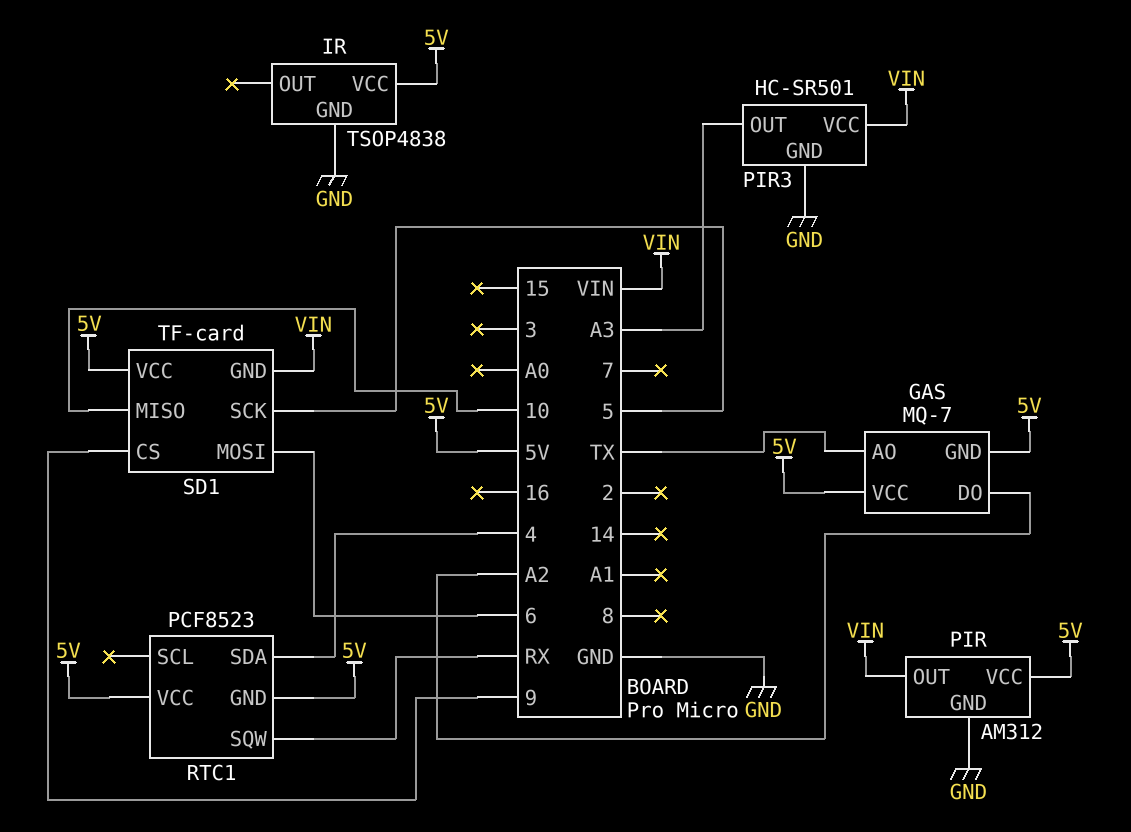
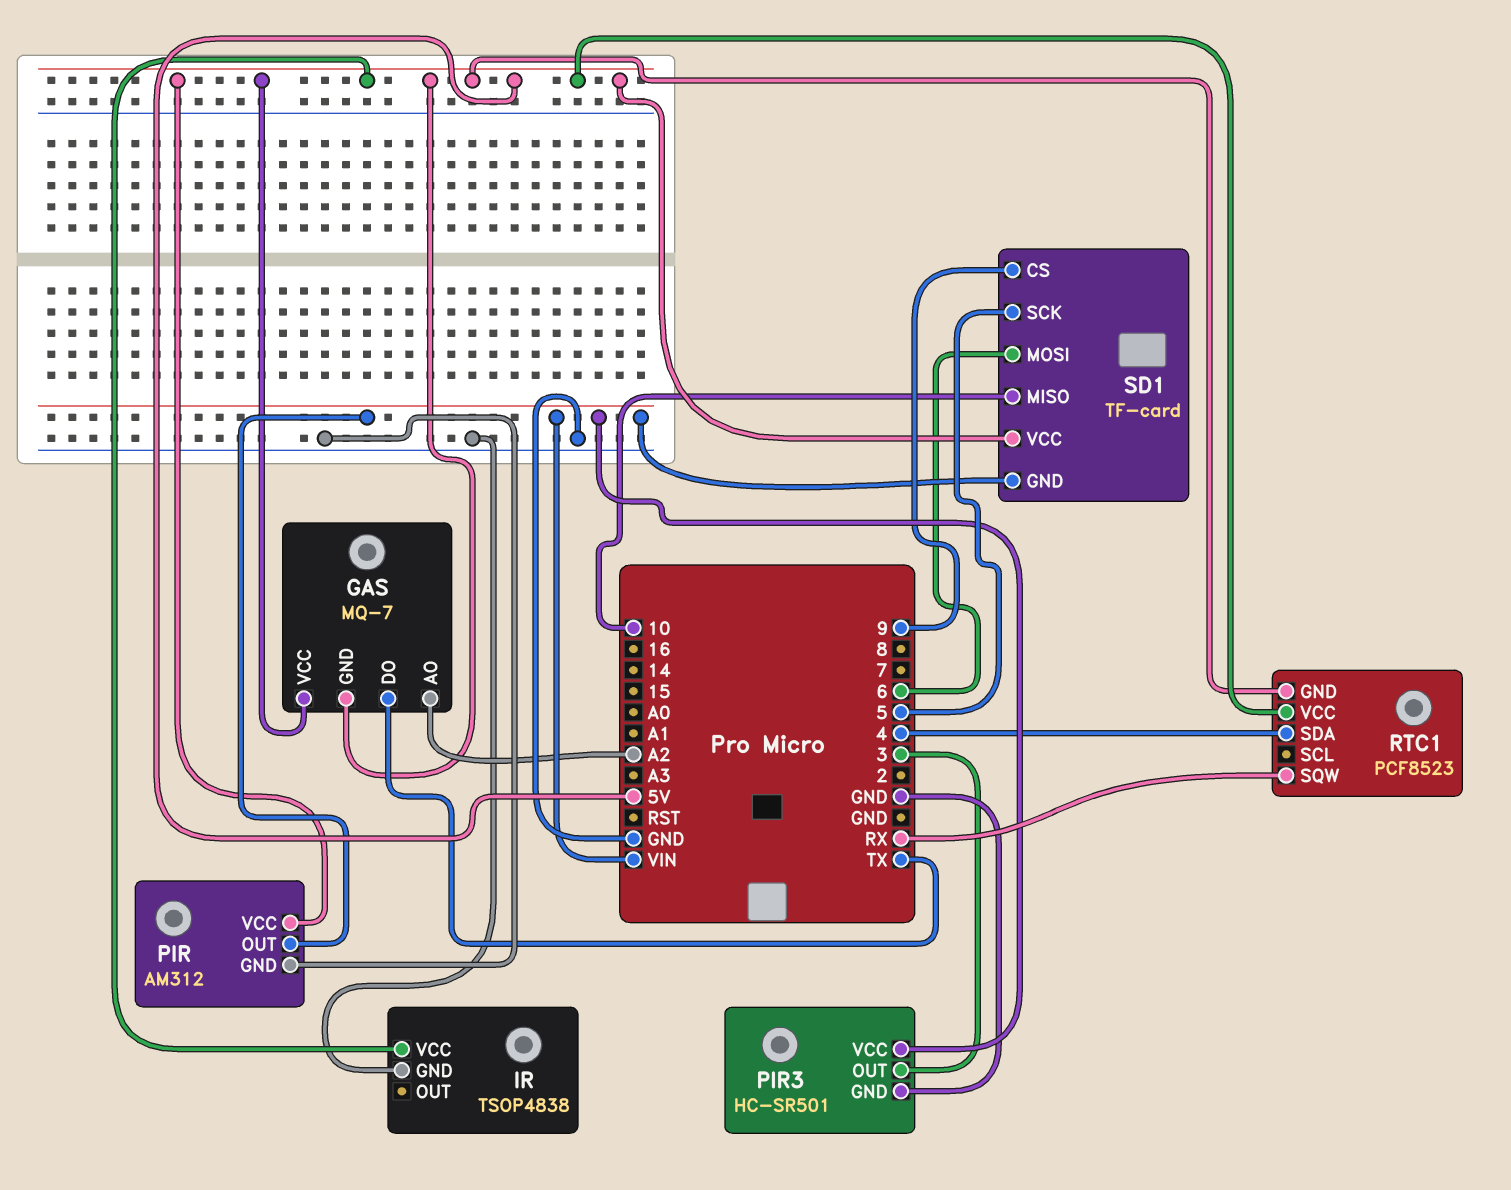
GAS pin AO: TX -> A2
GAS pin DO: A2 -> TX
PIR3 pin OUT: A3 -> 3

